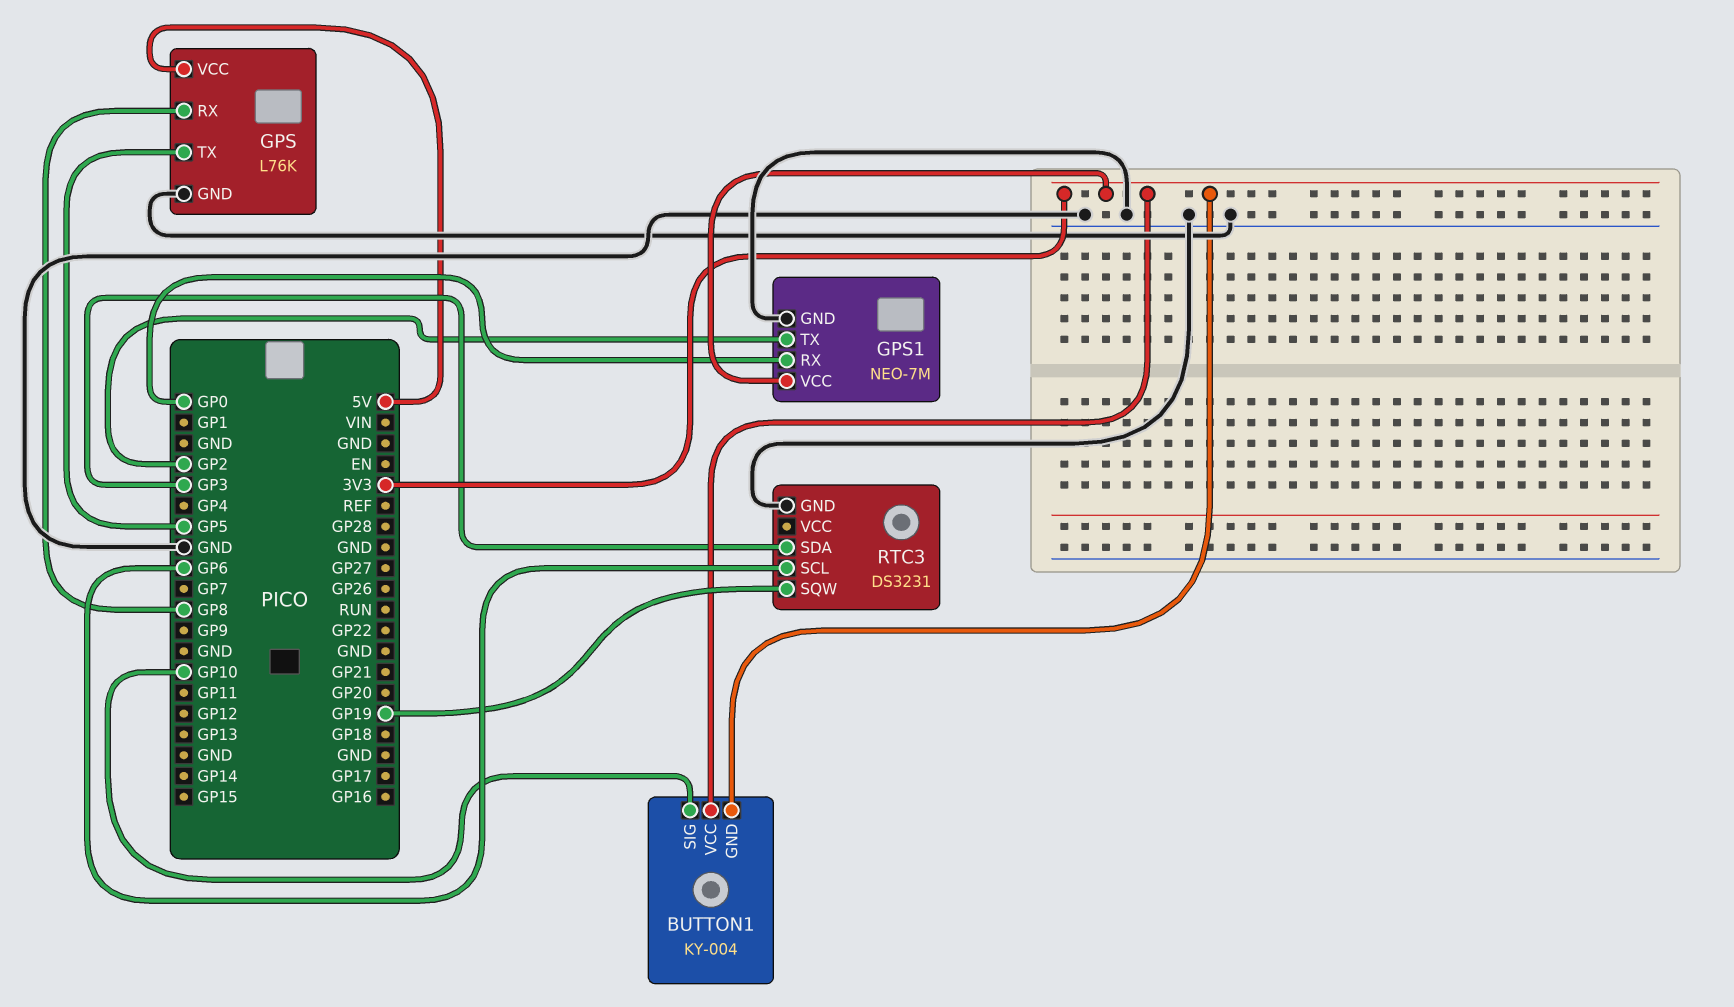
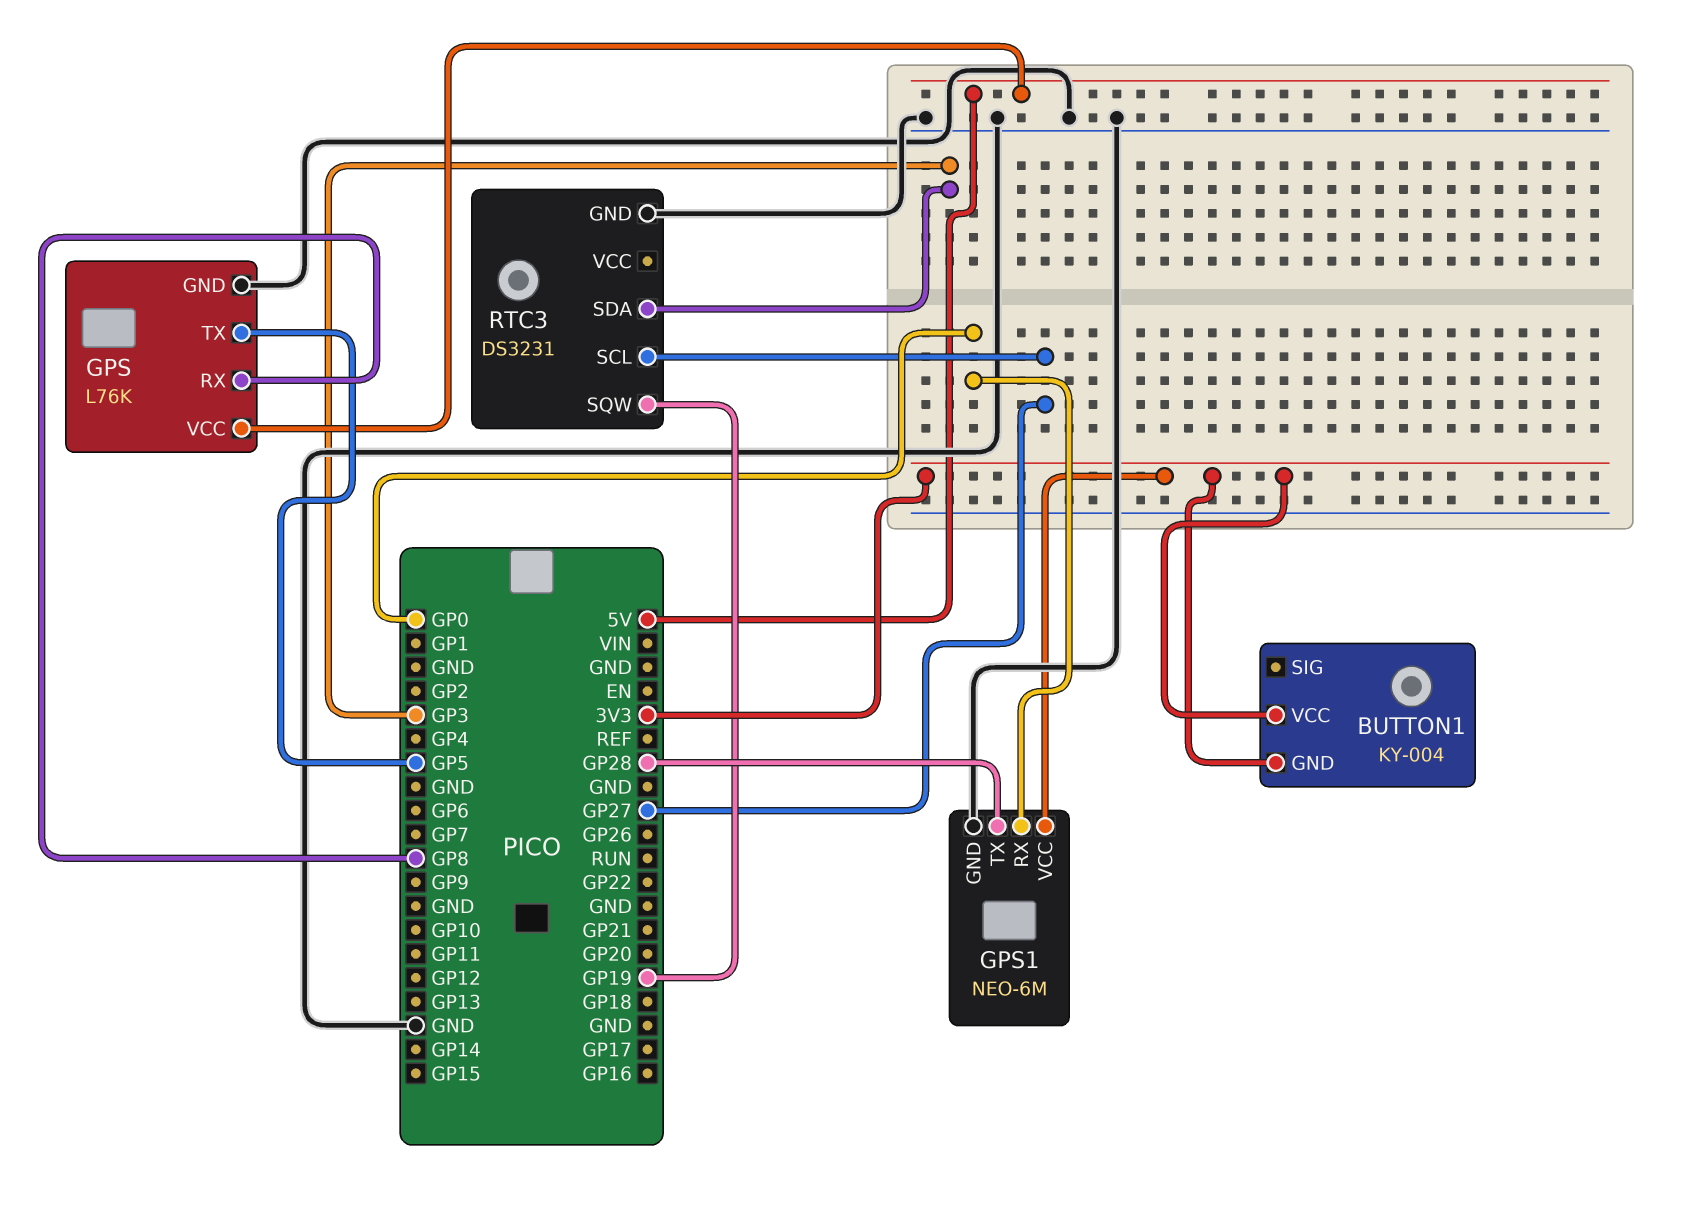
BUTTON1 pin SIG: GP10 -> none
GPS1: NEO-7M -> NEO-6M
GPS1 pin TX: GP2 -> GP28
RTC3 pin SCL: GP6 -> GP27

